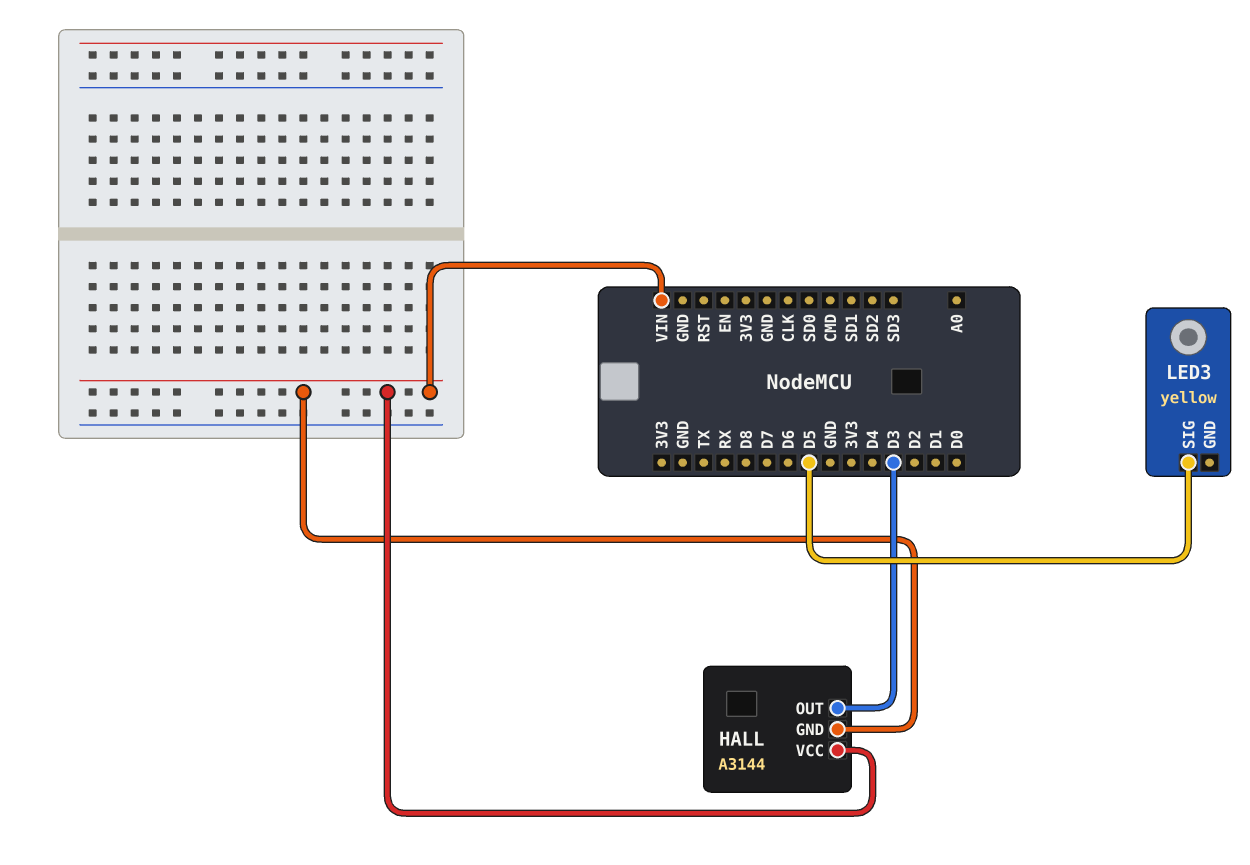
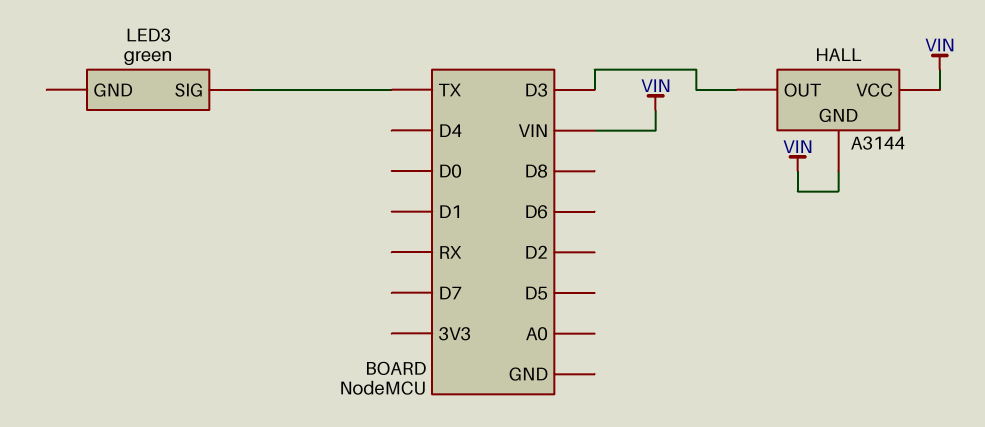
LED3: yellow -> green
LED3 pin SIG: D5 -> TX

